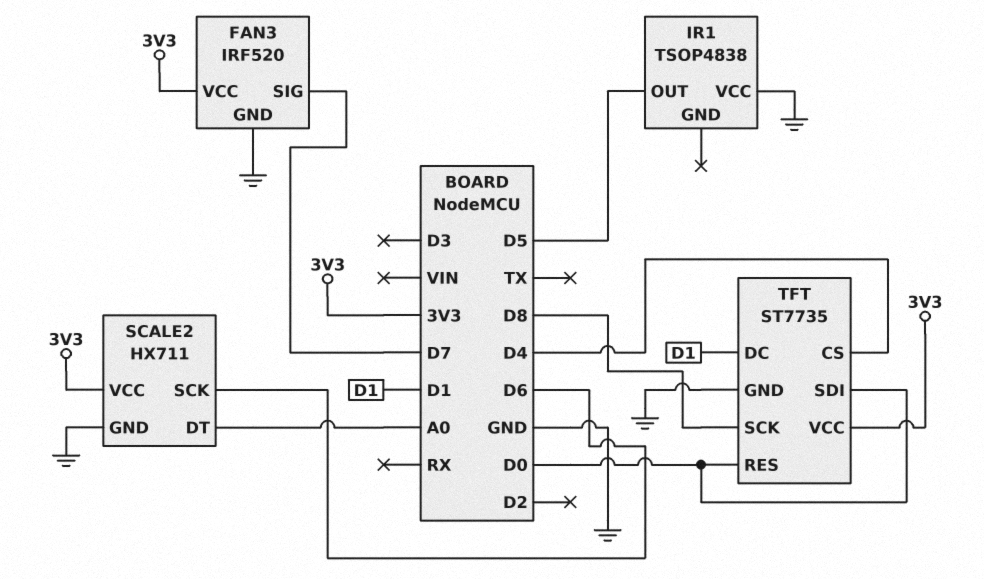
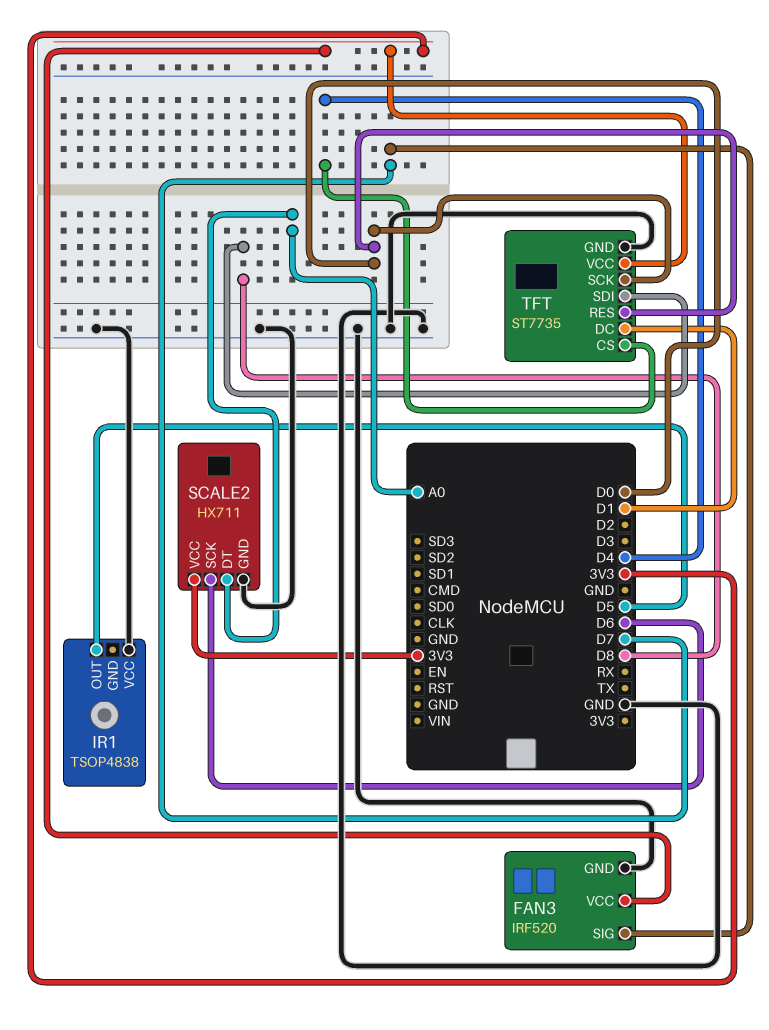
TFT pin SCK: D8 -> D0
TFT pin SDI: D0 -> D8

